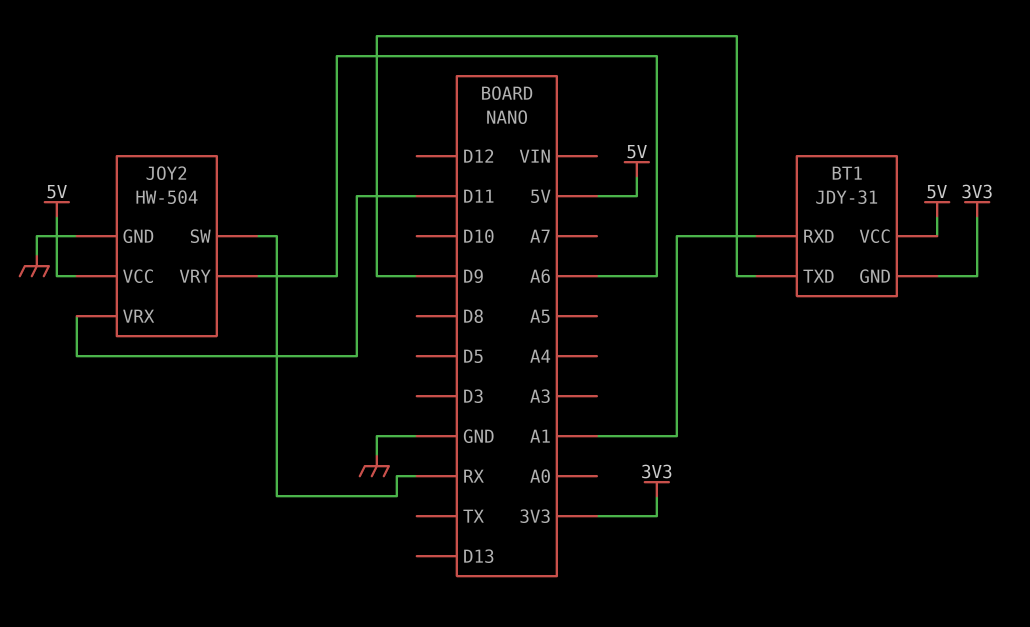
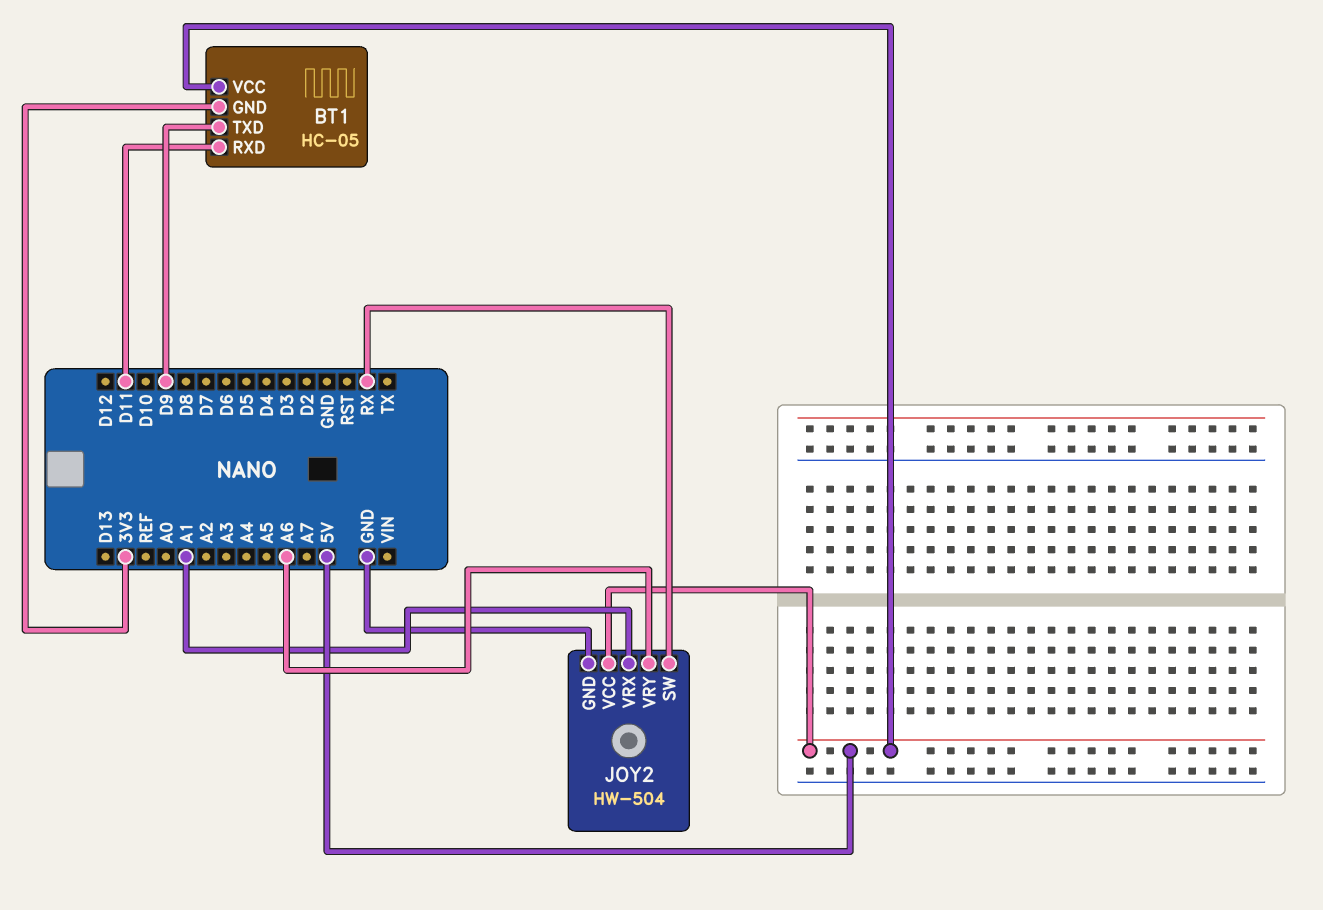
BT1: JDY-31 -> HC-05
BT1 pin RXD: A1 -> D11
JOY2 pin VRX: D11 -> A1

